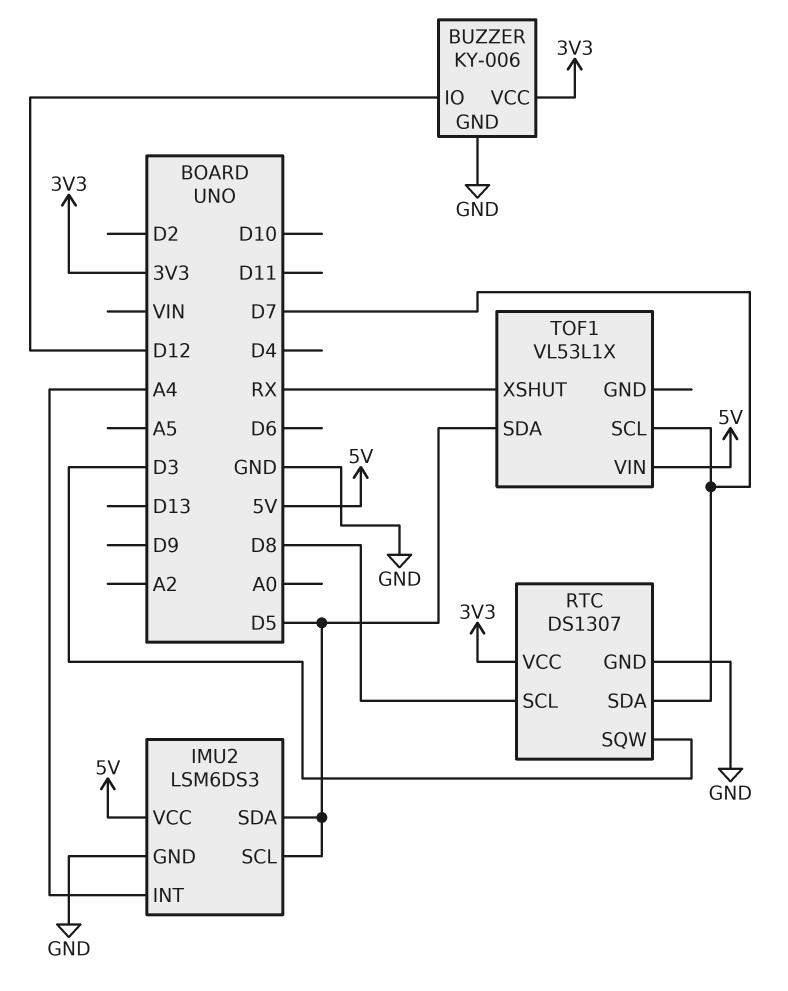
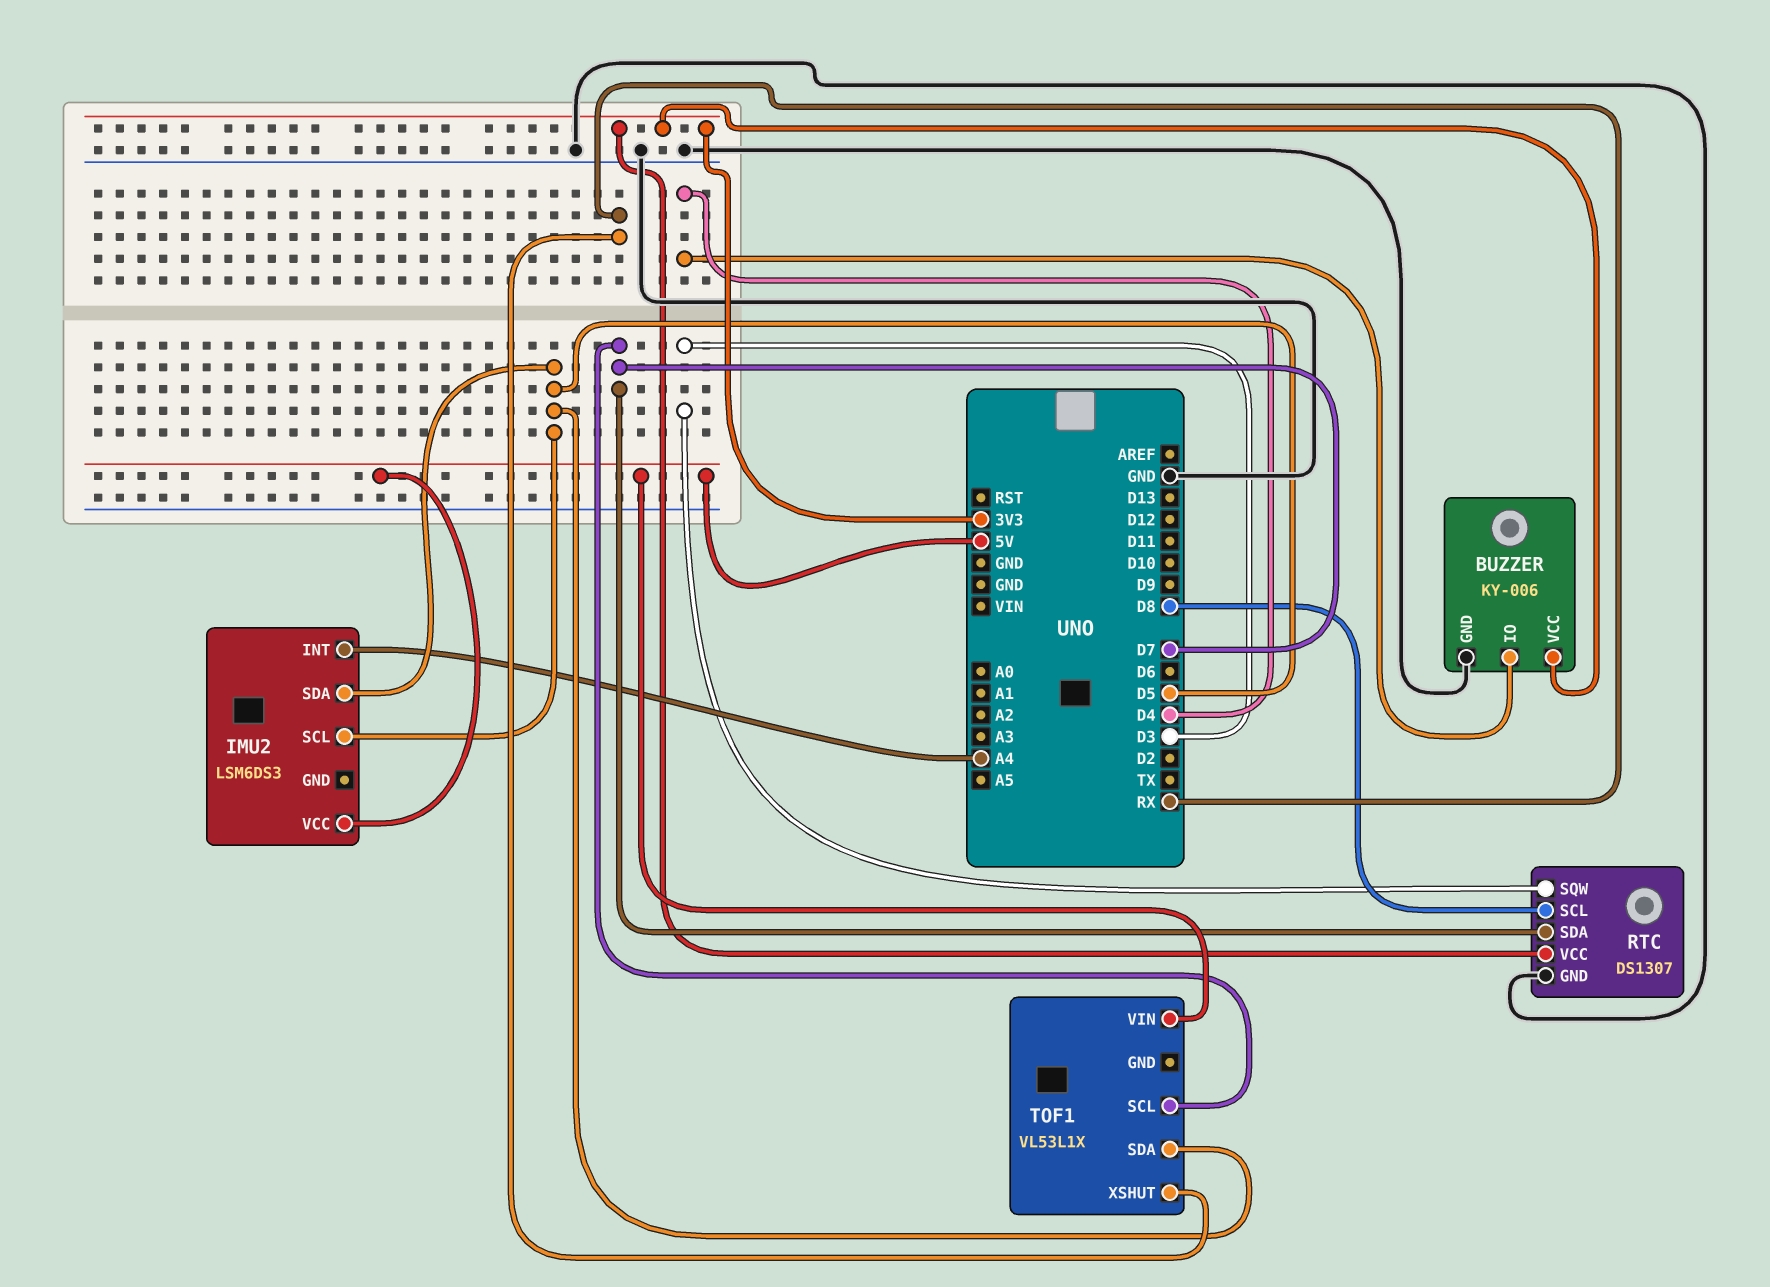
BUZZER pin IO: D12 -> D4
IMU2 pin GND: GND -> none

